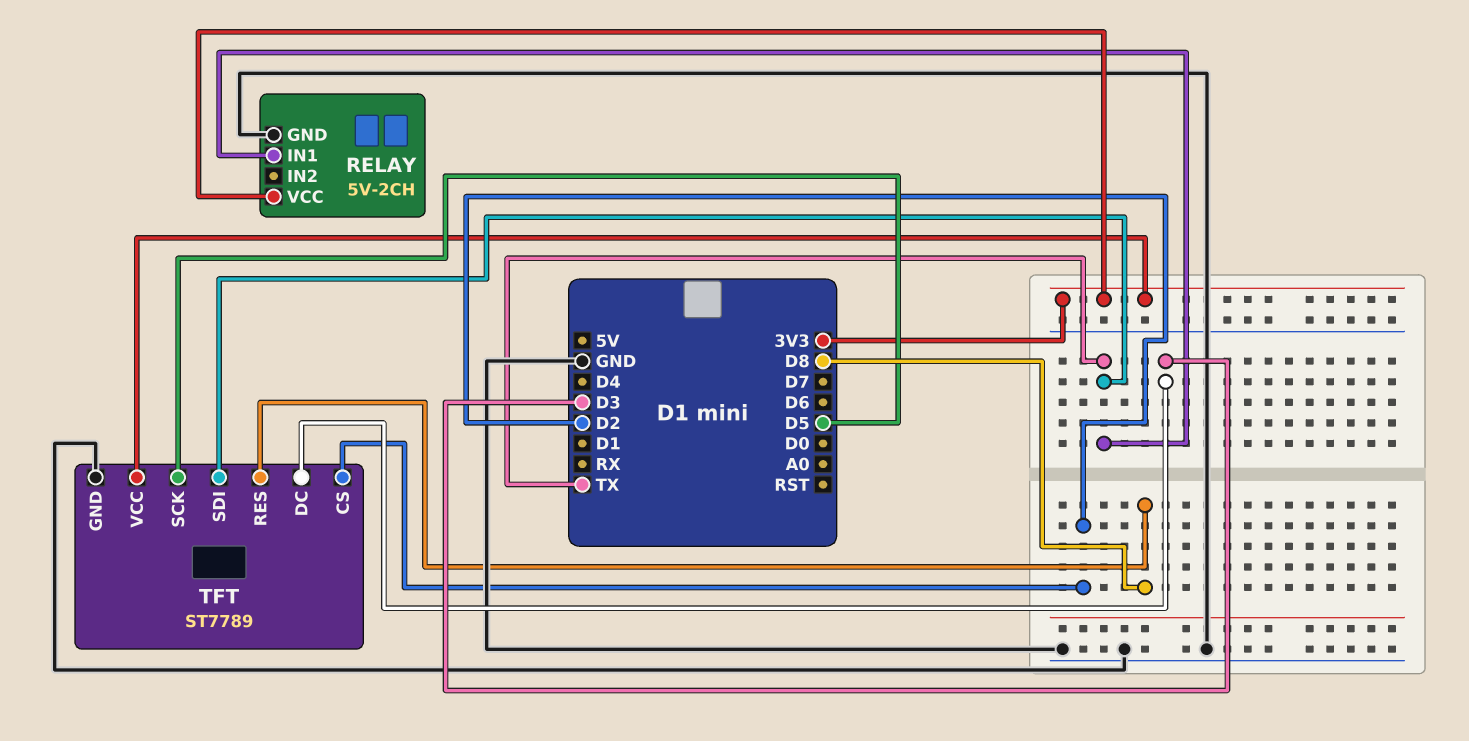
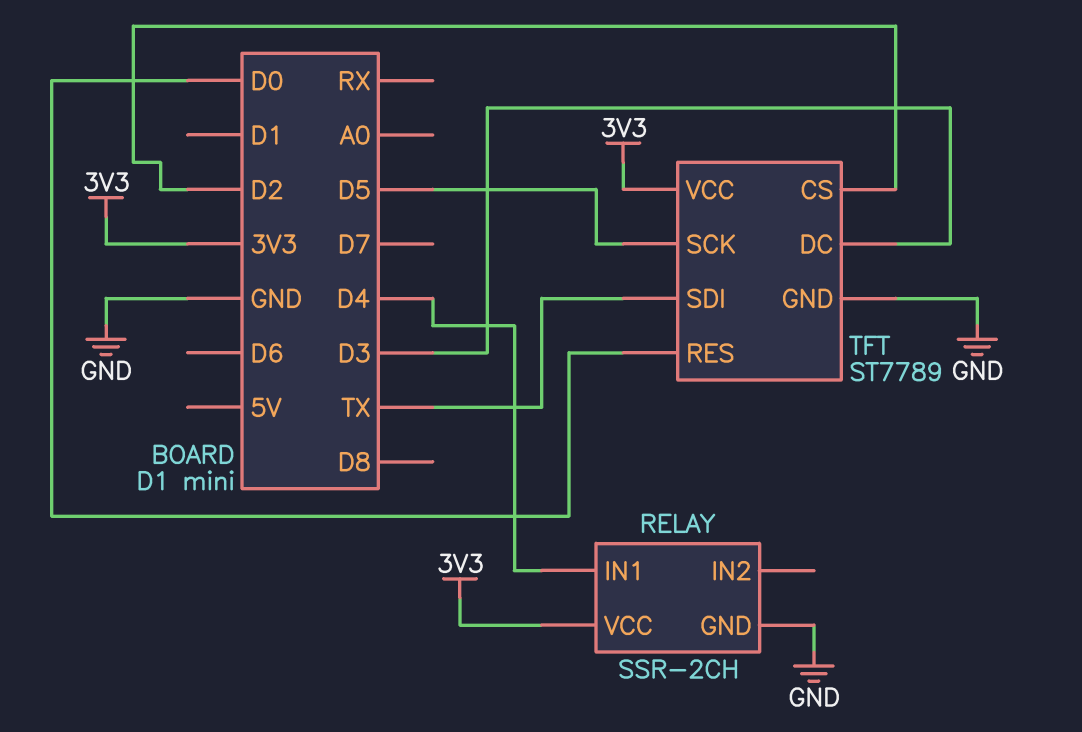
RELAY: 5V-2CH -> SSR-2CH
RELAY pin IN1: TX -> D4
TFT pin RES: D8 -> D0

